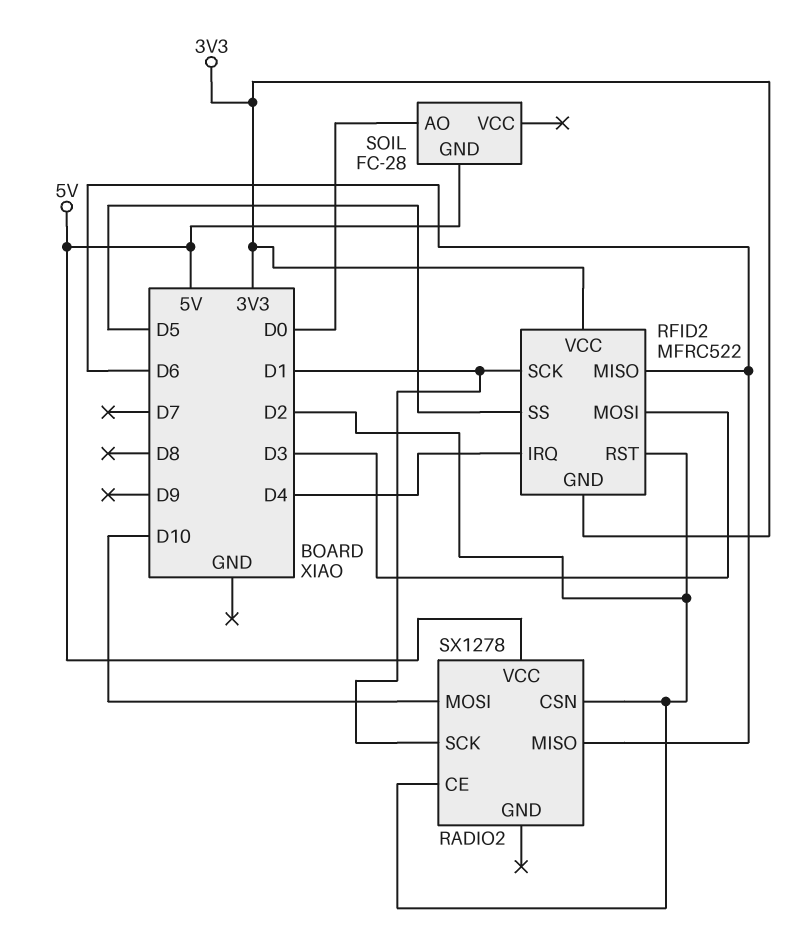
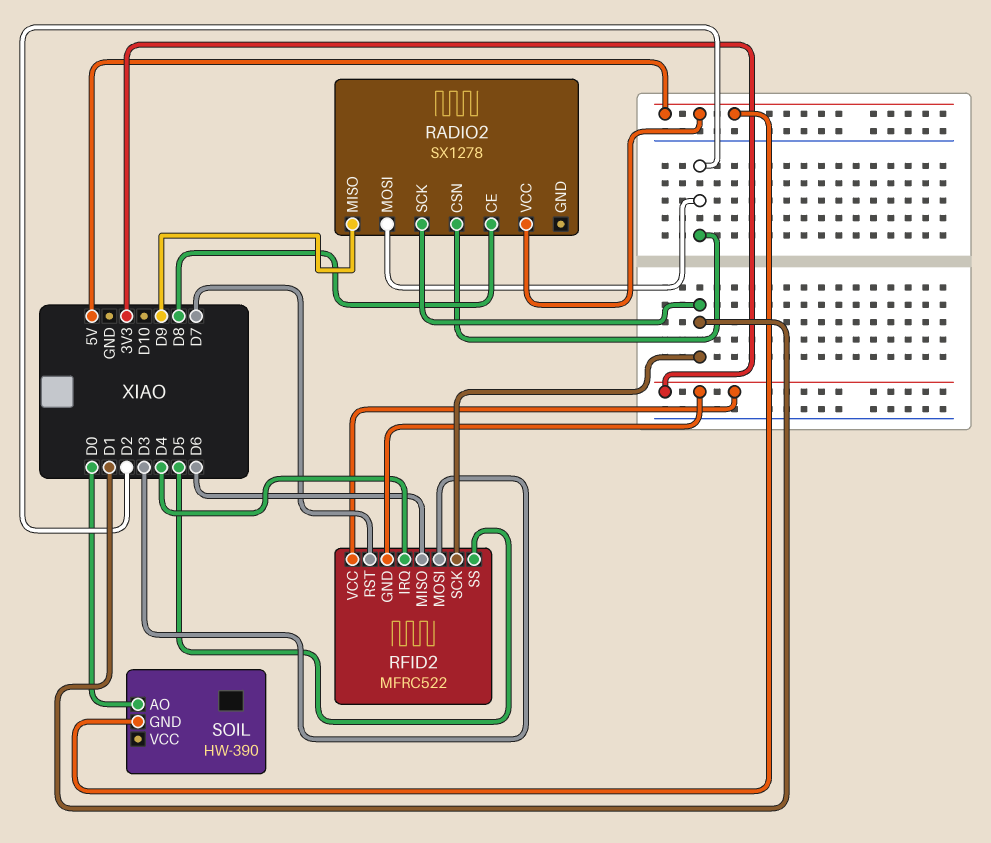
RADIO2 pin CE: D2 -> D8
RADIO2 pin MISO: D6 -> D9
RADIO2 pin MOSI: D10 -> D2
RFID2 pin RST: D2 -> D7
SOIL: FC-28 -> HW-390

